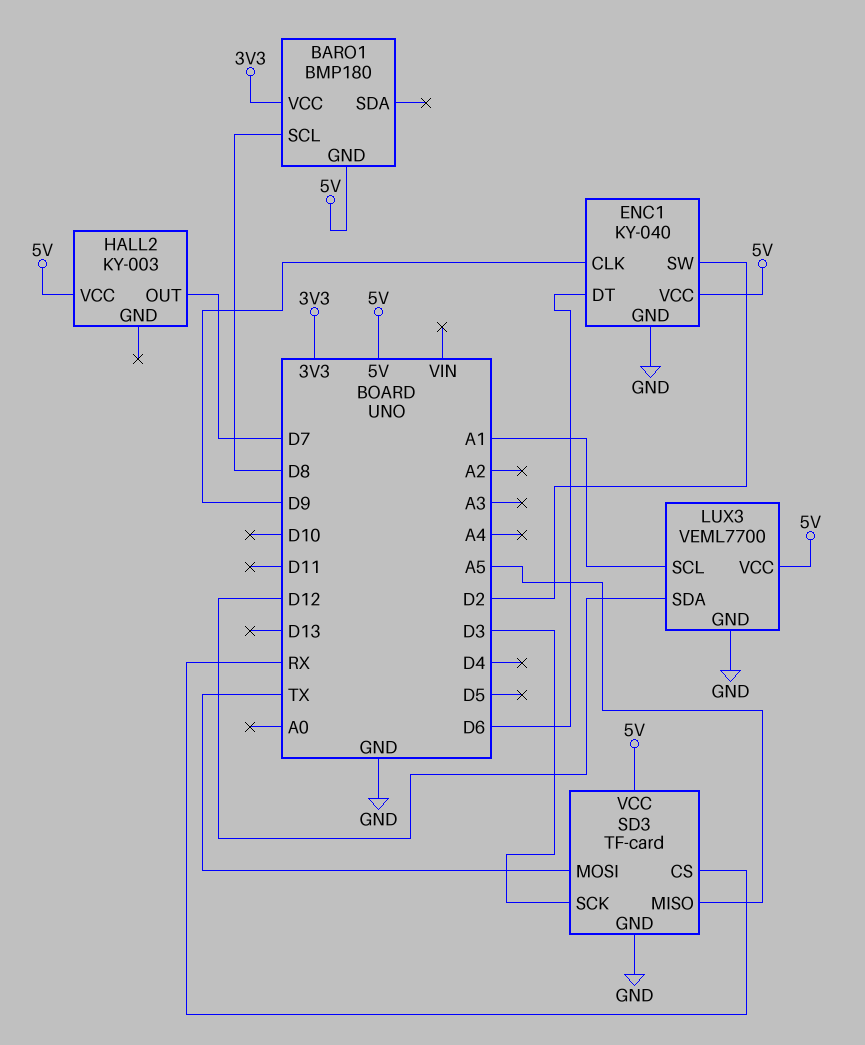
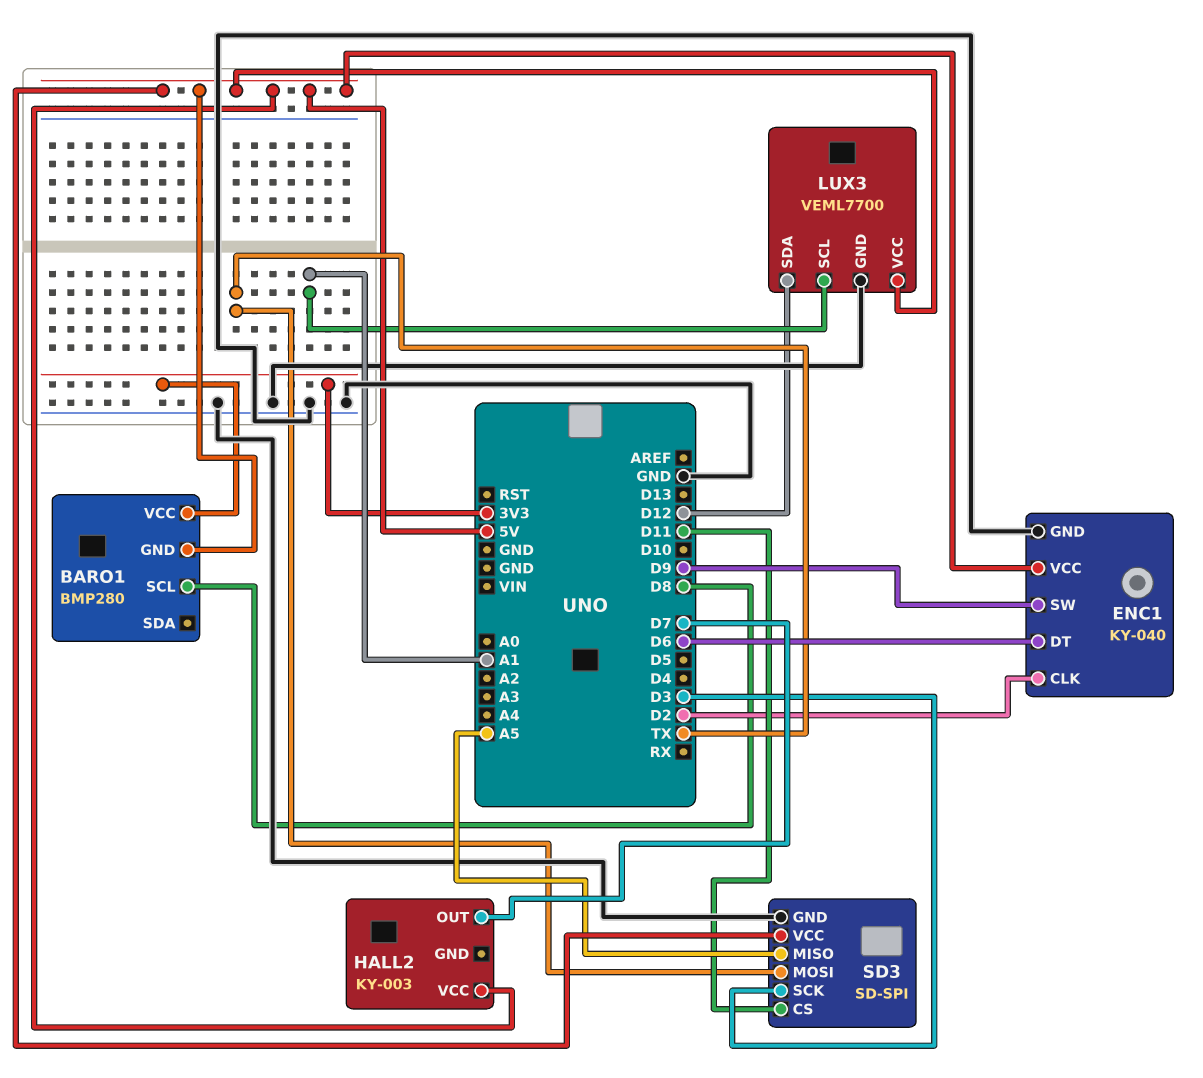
BARO1: BMP180 -> BMP280
ENC1 pin CLK: D9 -> D2
ENC1 pin SW: D2 -> D9
SD3: TF-card -> SD-SPI
SD3 pin CS: RX -> D11

